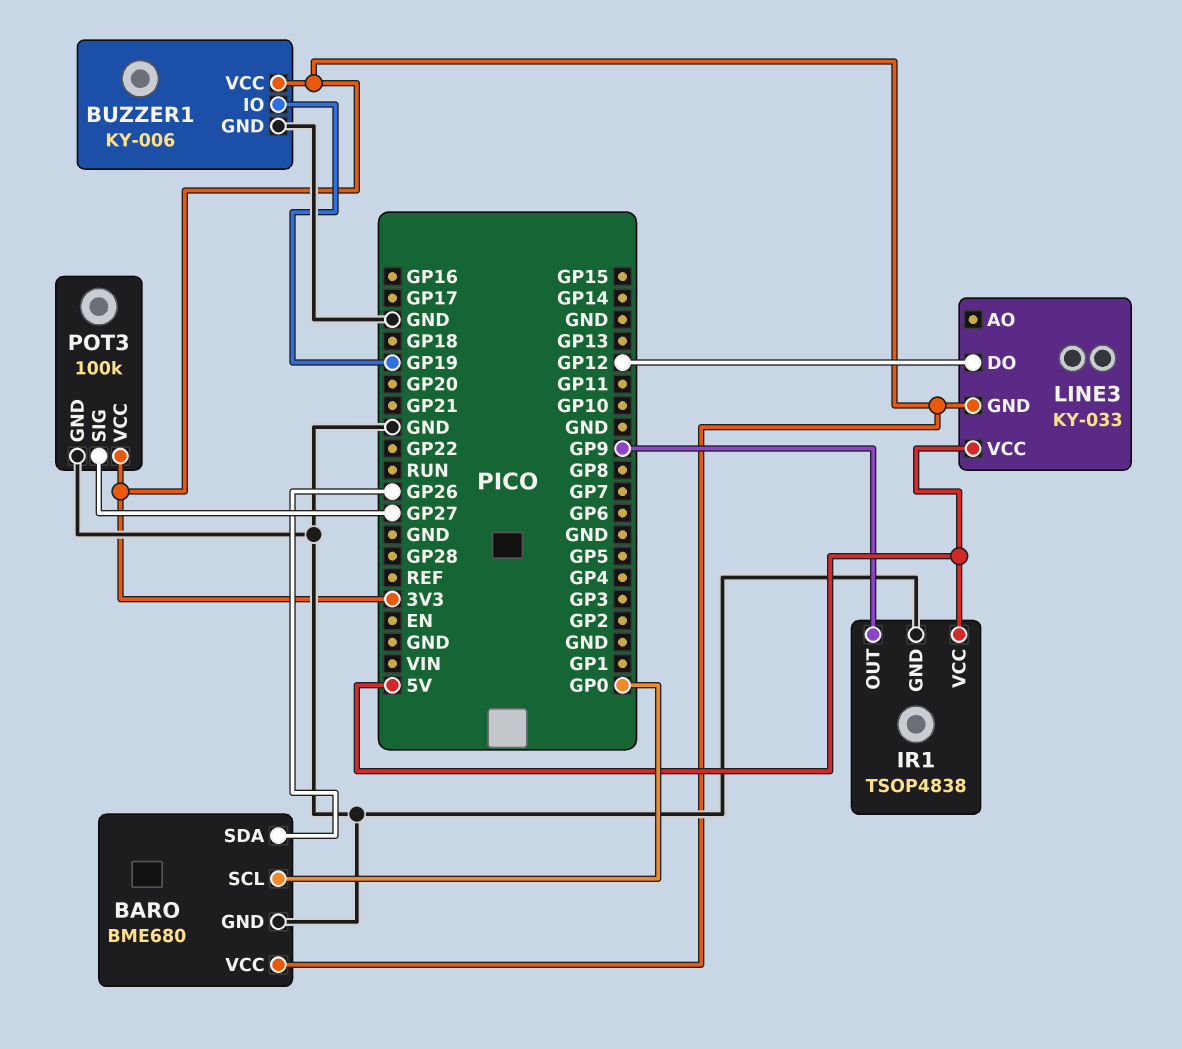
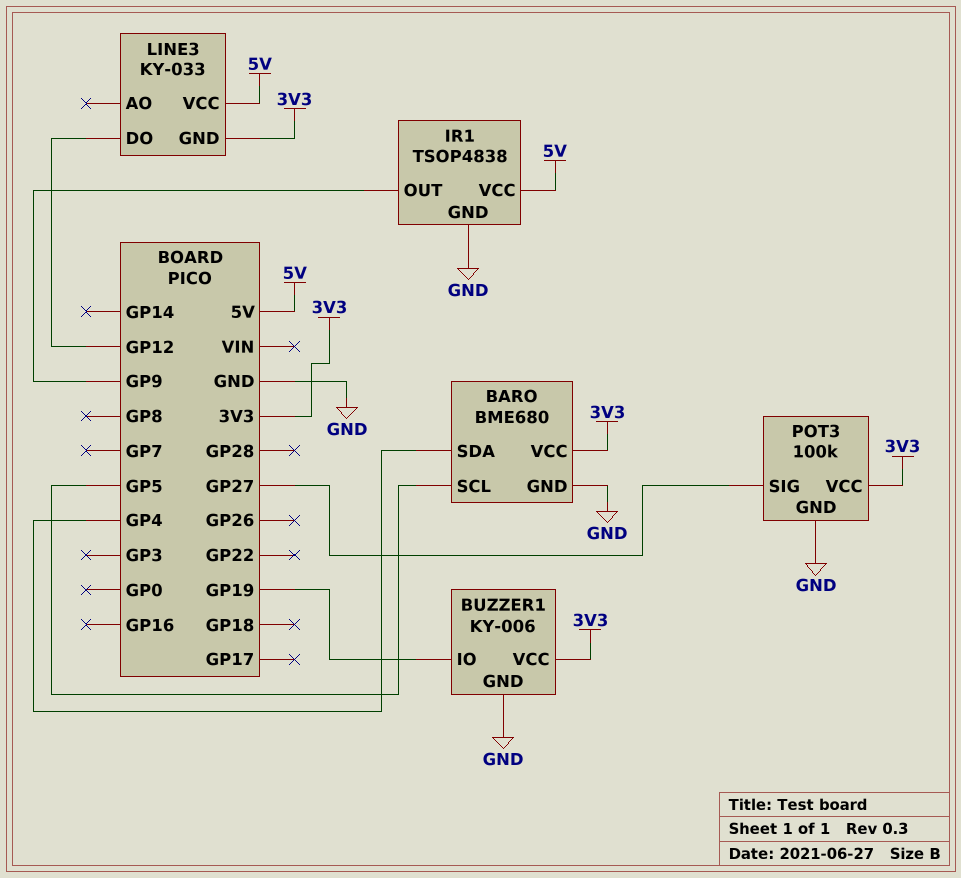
BARO pin SCL: GP0 -> GP5
BARO pin SDA: GP26 -> GP4

